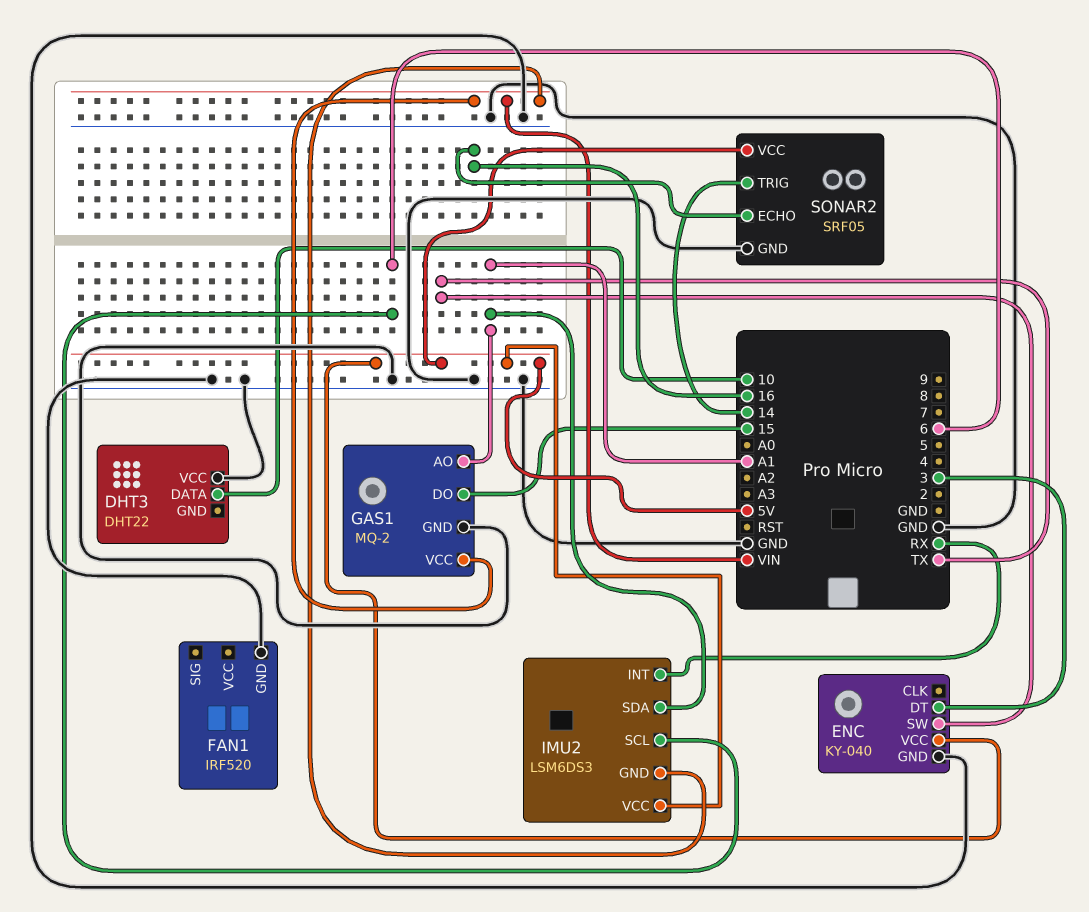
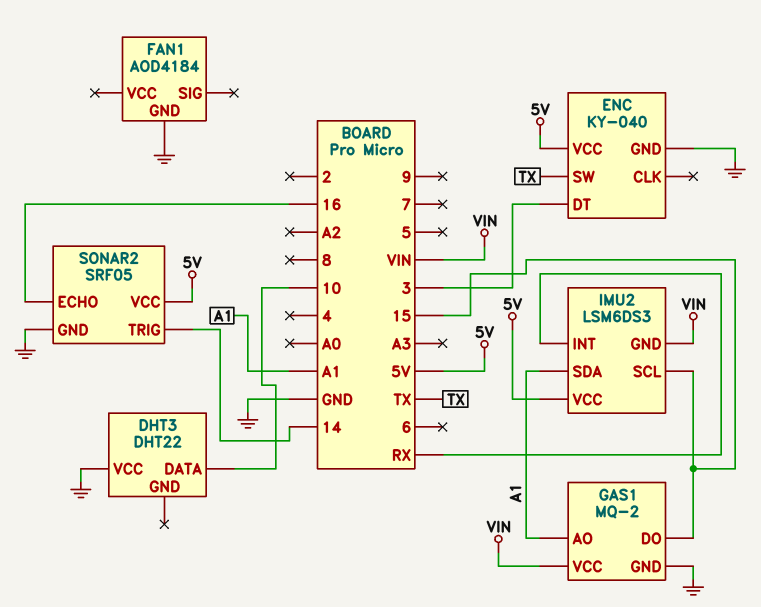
FAN1: IRF520 -> AOD4184
IMU2 pin SCL: 6 -> 15

